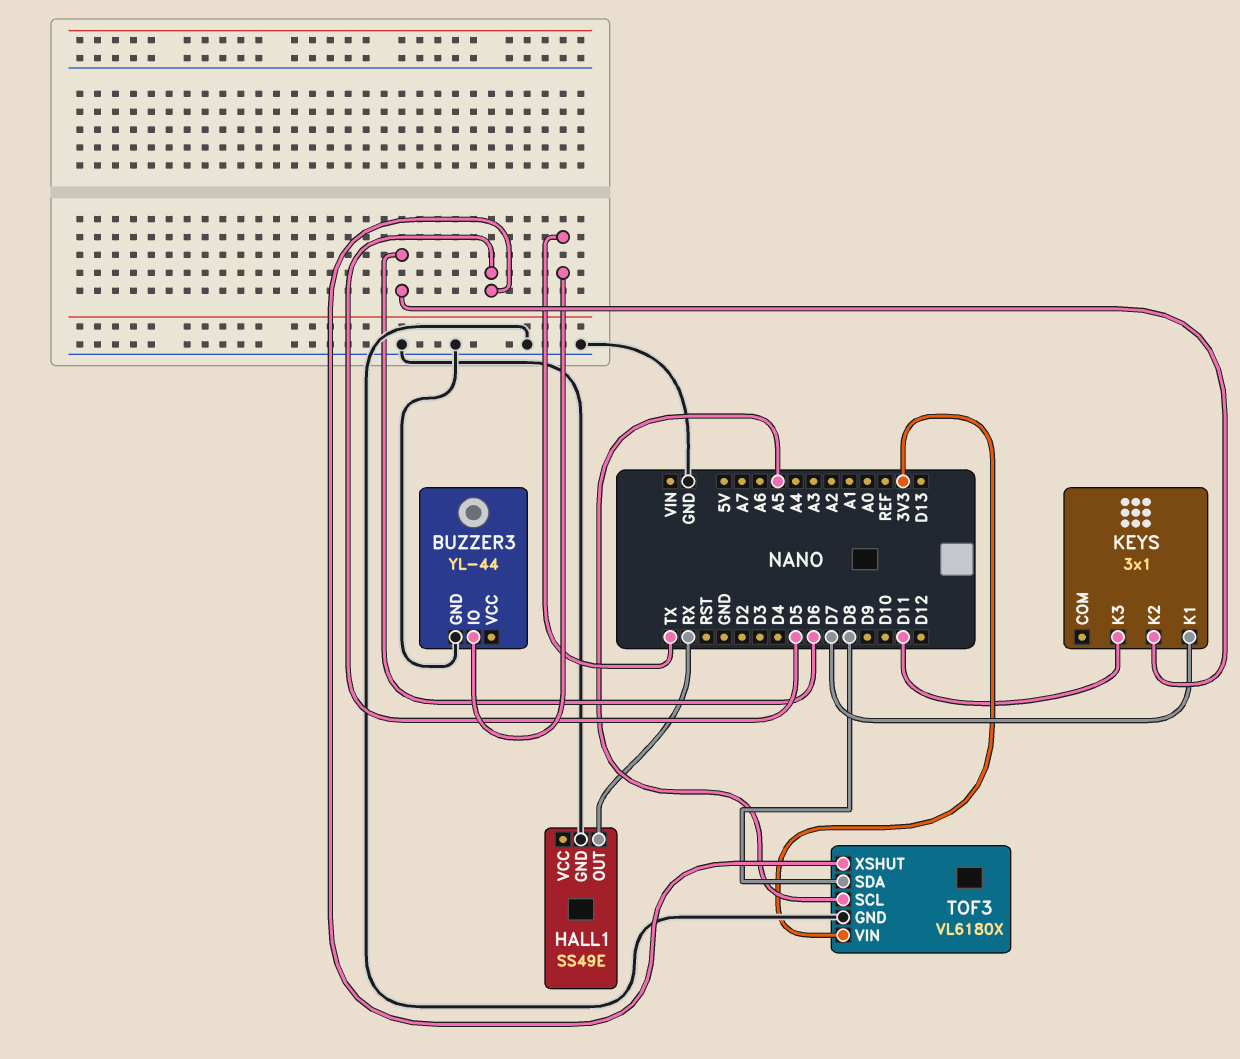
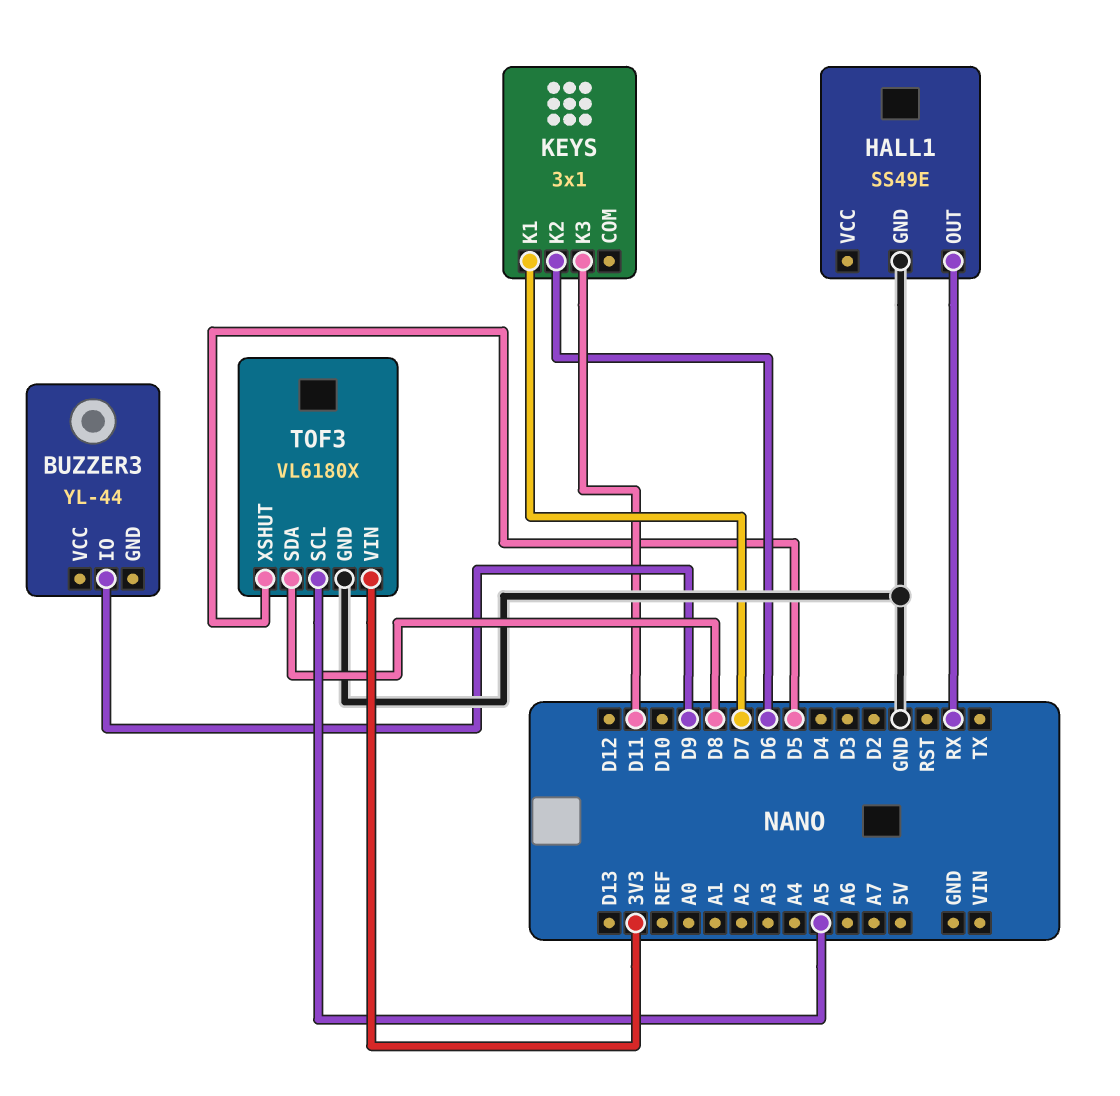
BUZZER3 pin GND: GND -> none
BUZZER3 pin IO: TX -> D9

